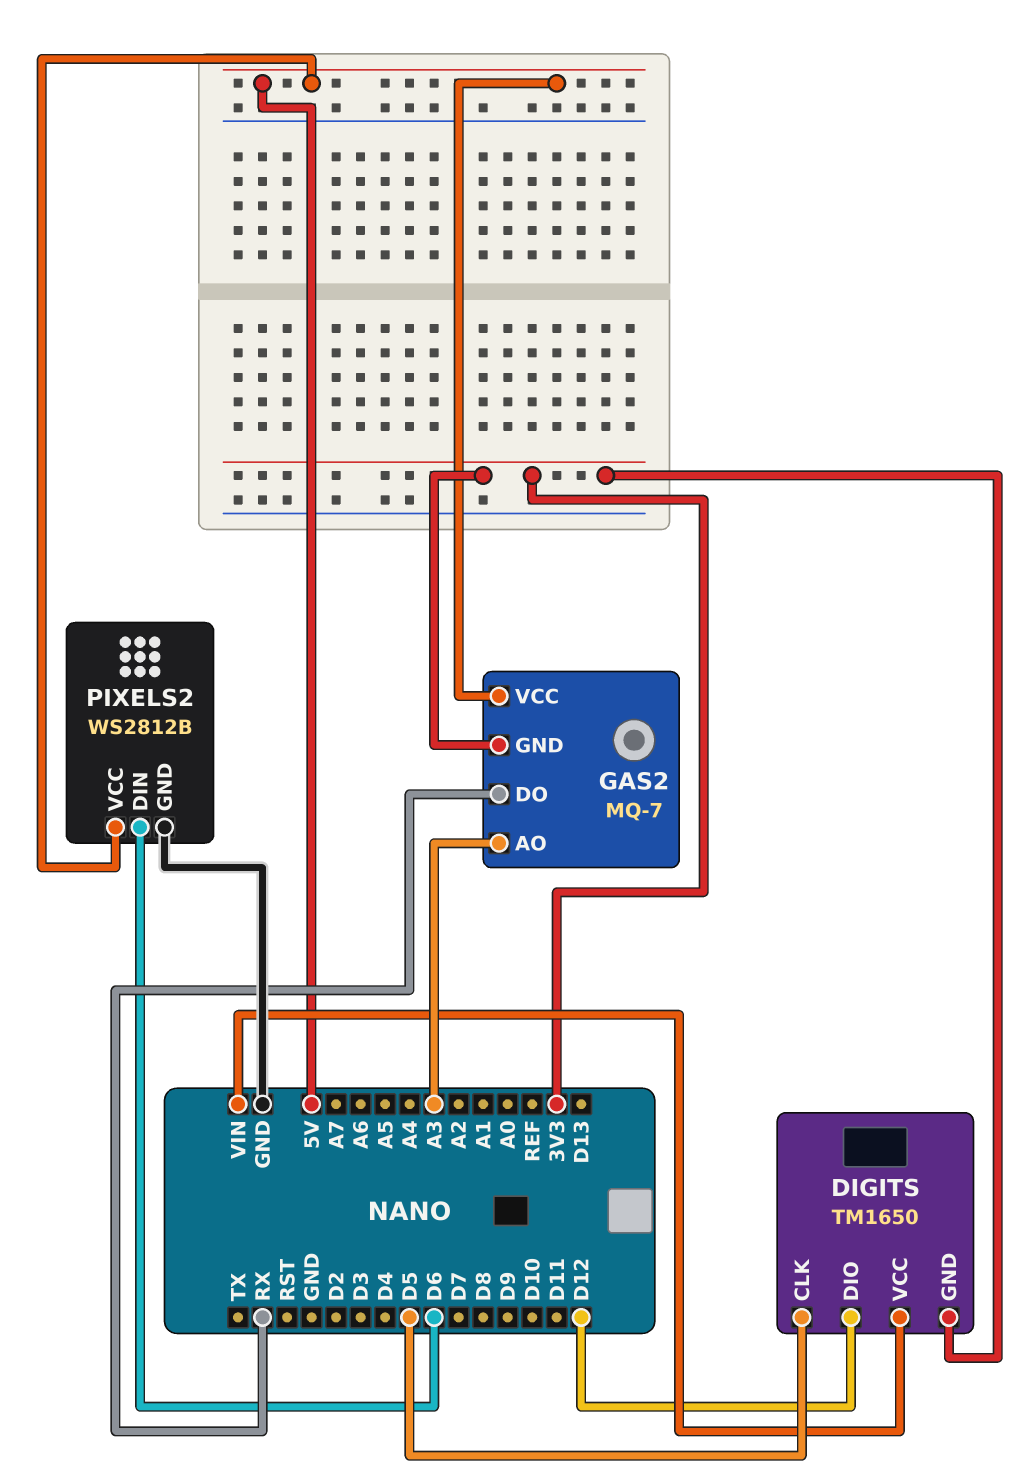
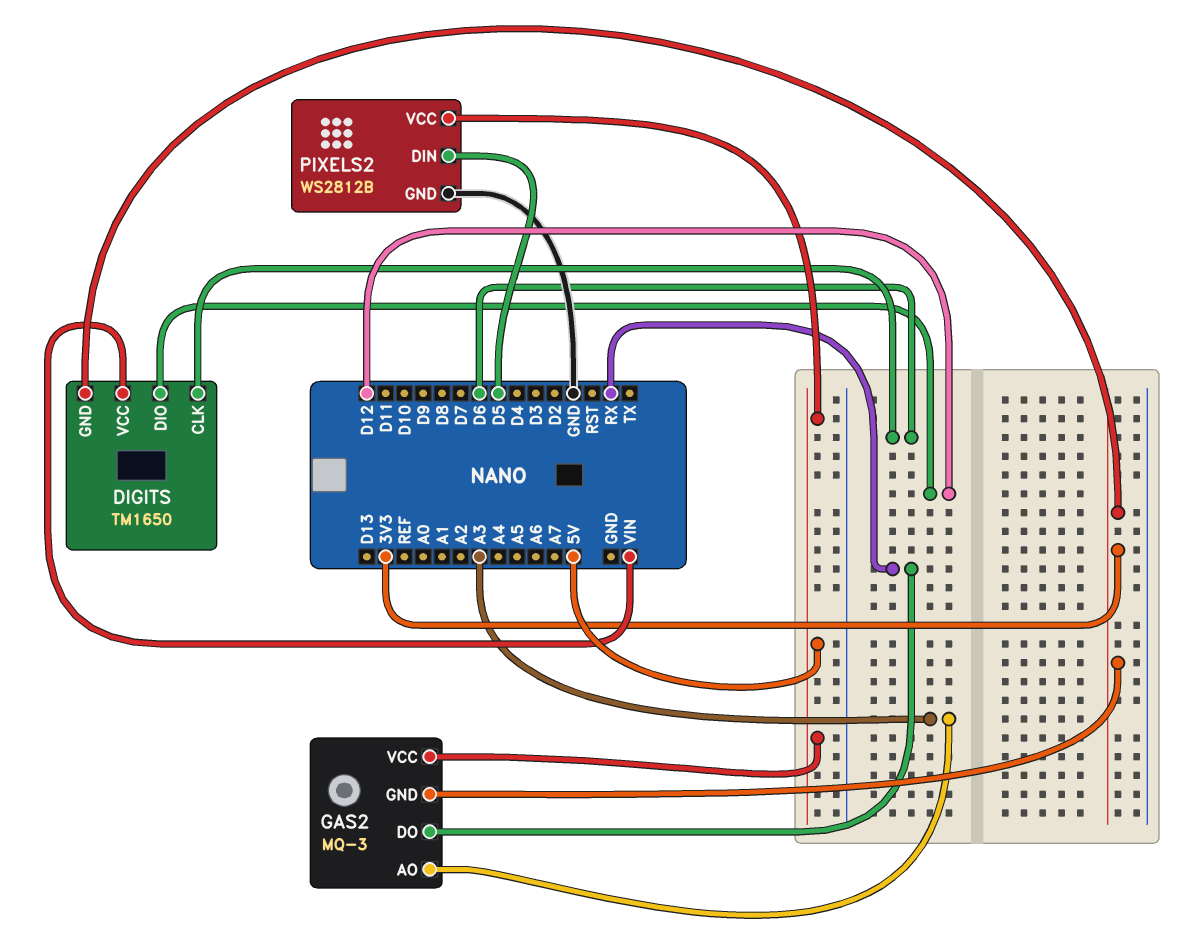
DIGITS pin CLK: D5 -> D6
GAS2: MQ-7 -> MQ-3
PIXELS2 pin DIN: D6 -> D5

